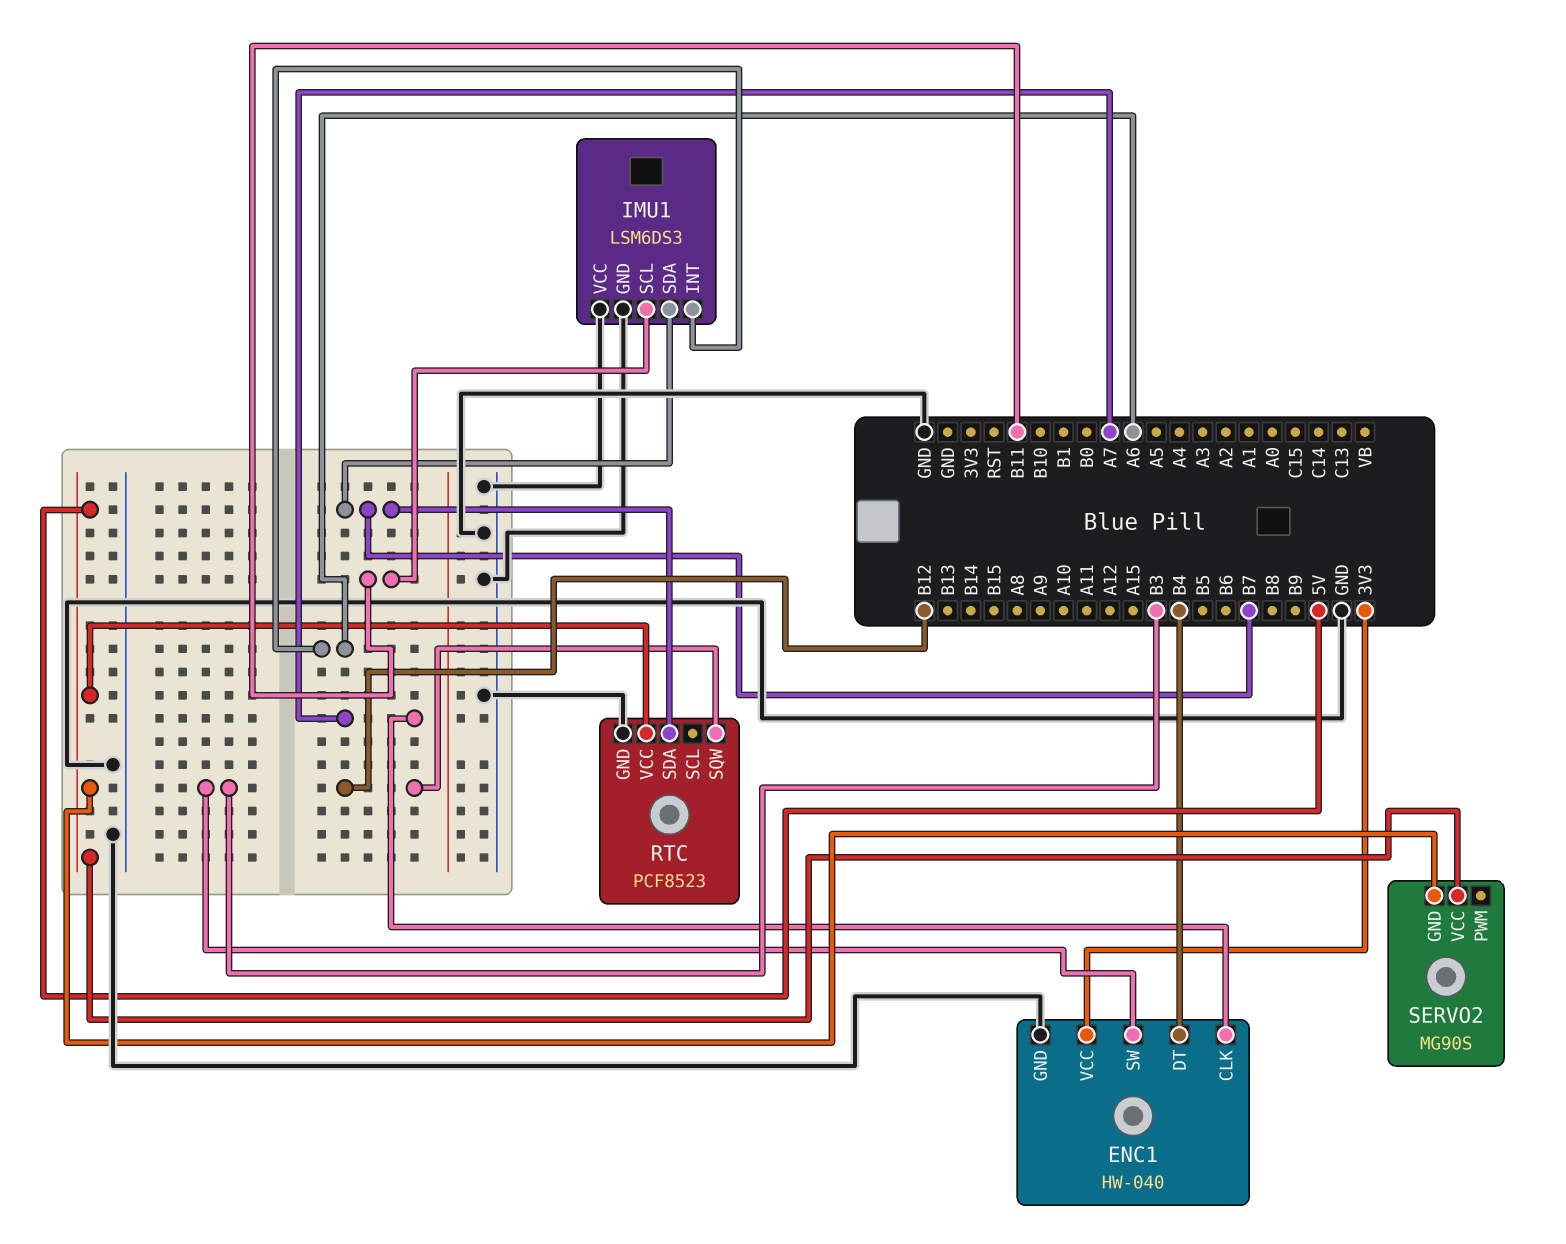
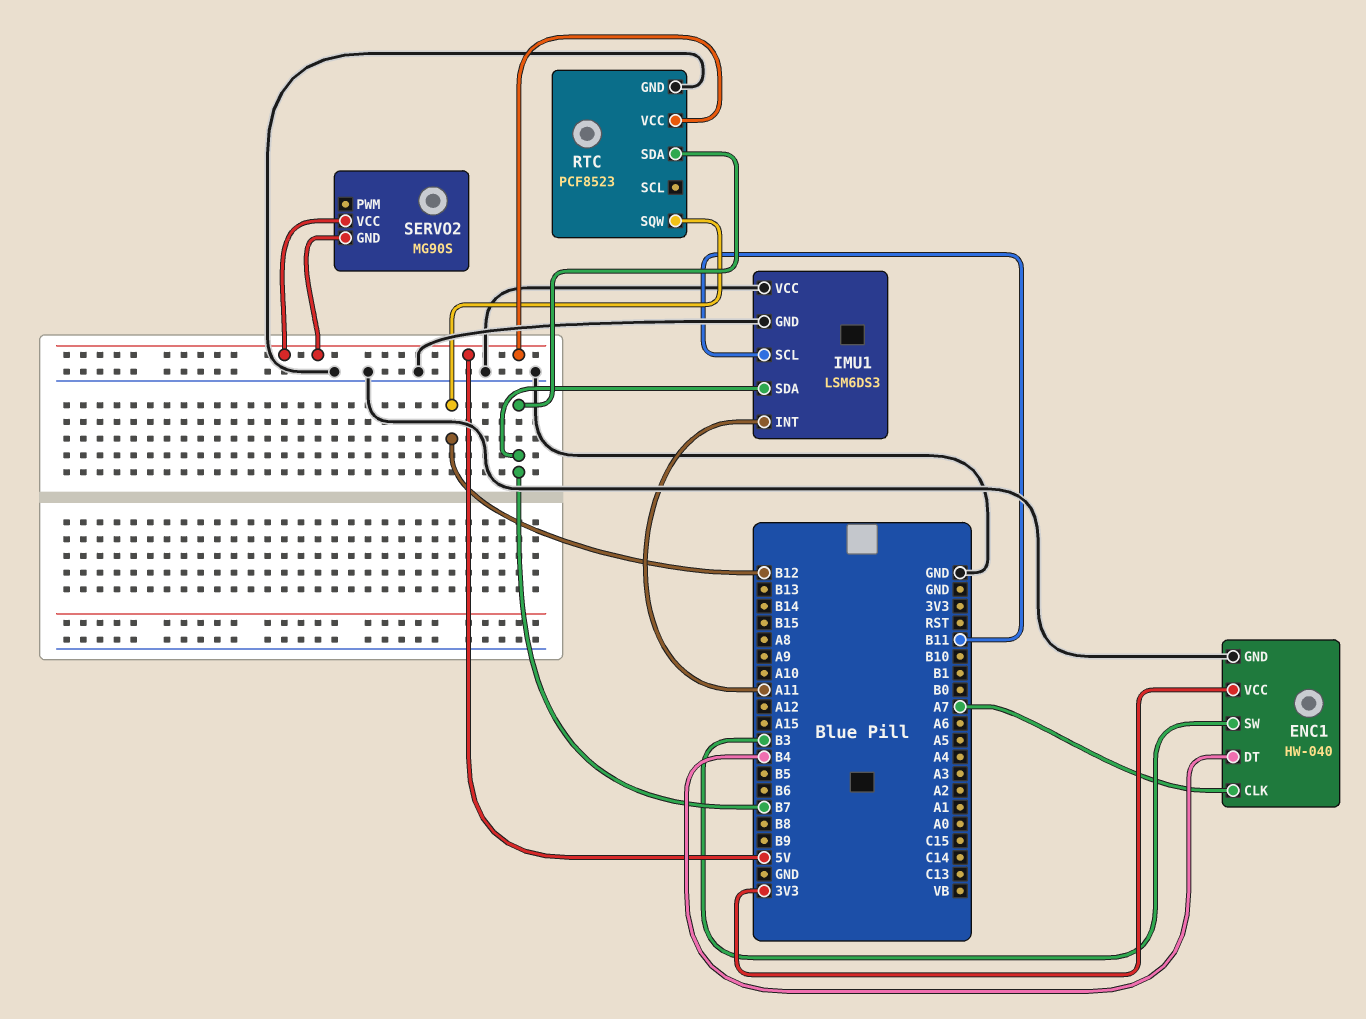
IMU1 pin INT: A6 -> A11

